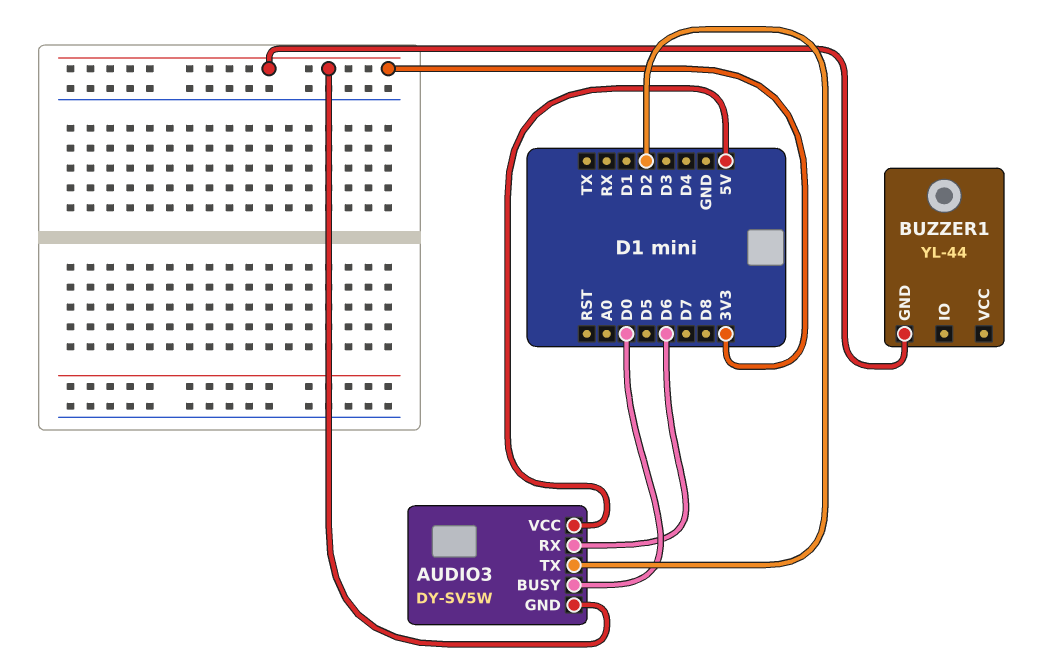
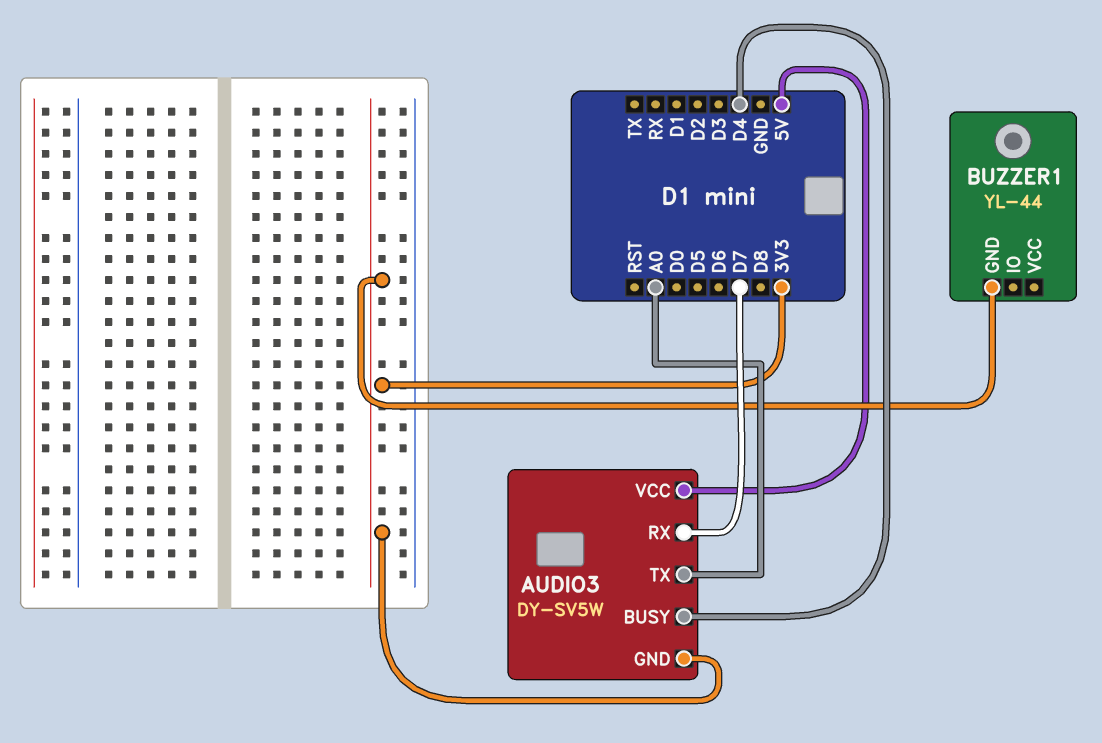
AUDIO3 pin BUSY: D0 -> D4
AUDIO3 pin RX: D6 -> D7
AUDIO3 pin TX: D2 -> A0

